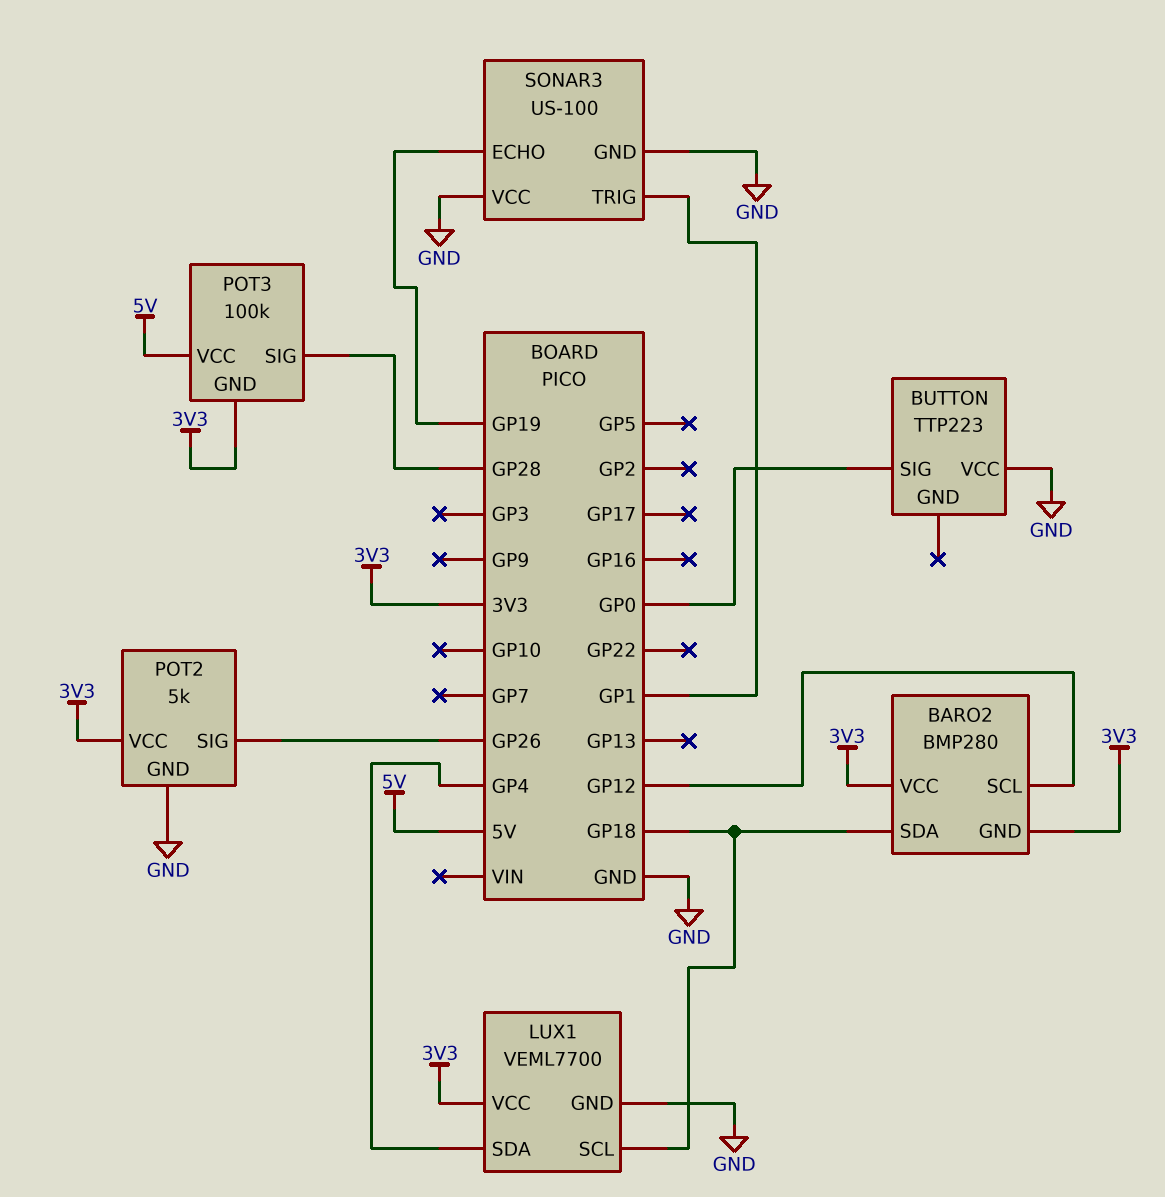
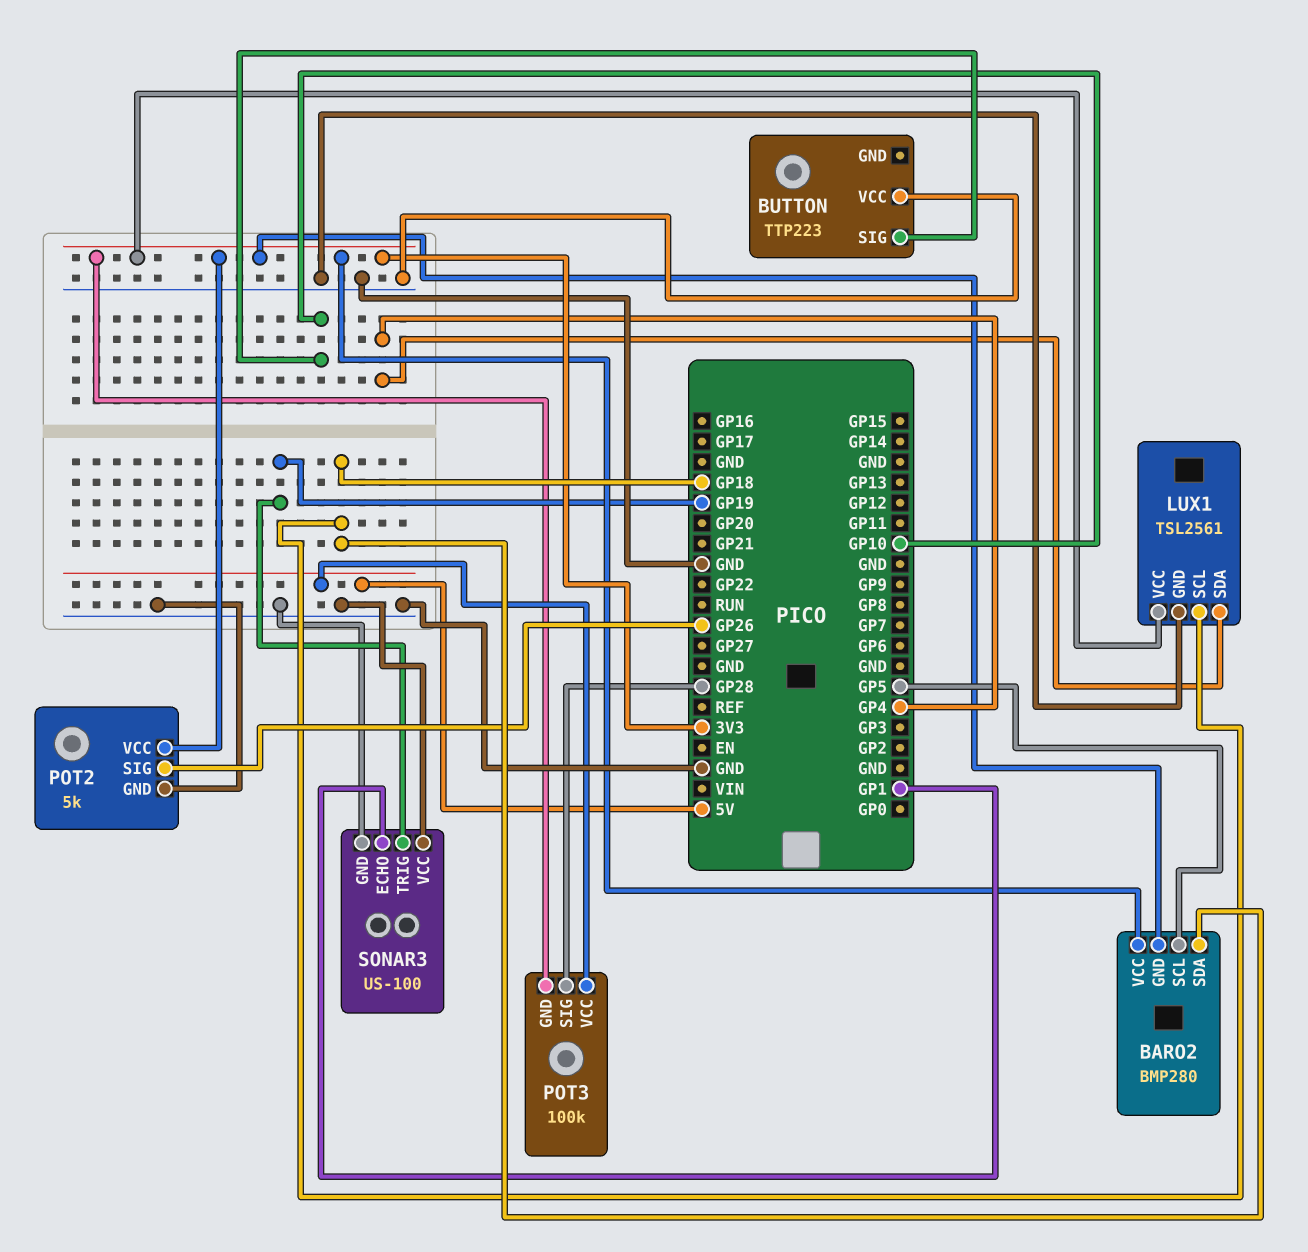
BARO2 pin SCL: GP12 -> GP5
BUTTON pin SIG: GP0 -> GP10
LUX1: VEML7700 -> TSL2561
SONAR3 pin ECHO: GP19 -> GP1
SONAR3 pin TRIG: GP1 -> GP19

